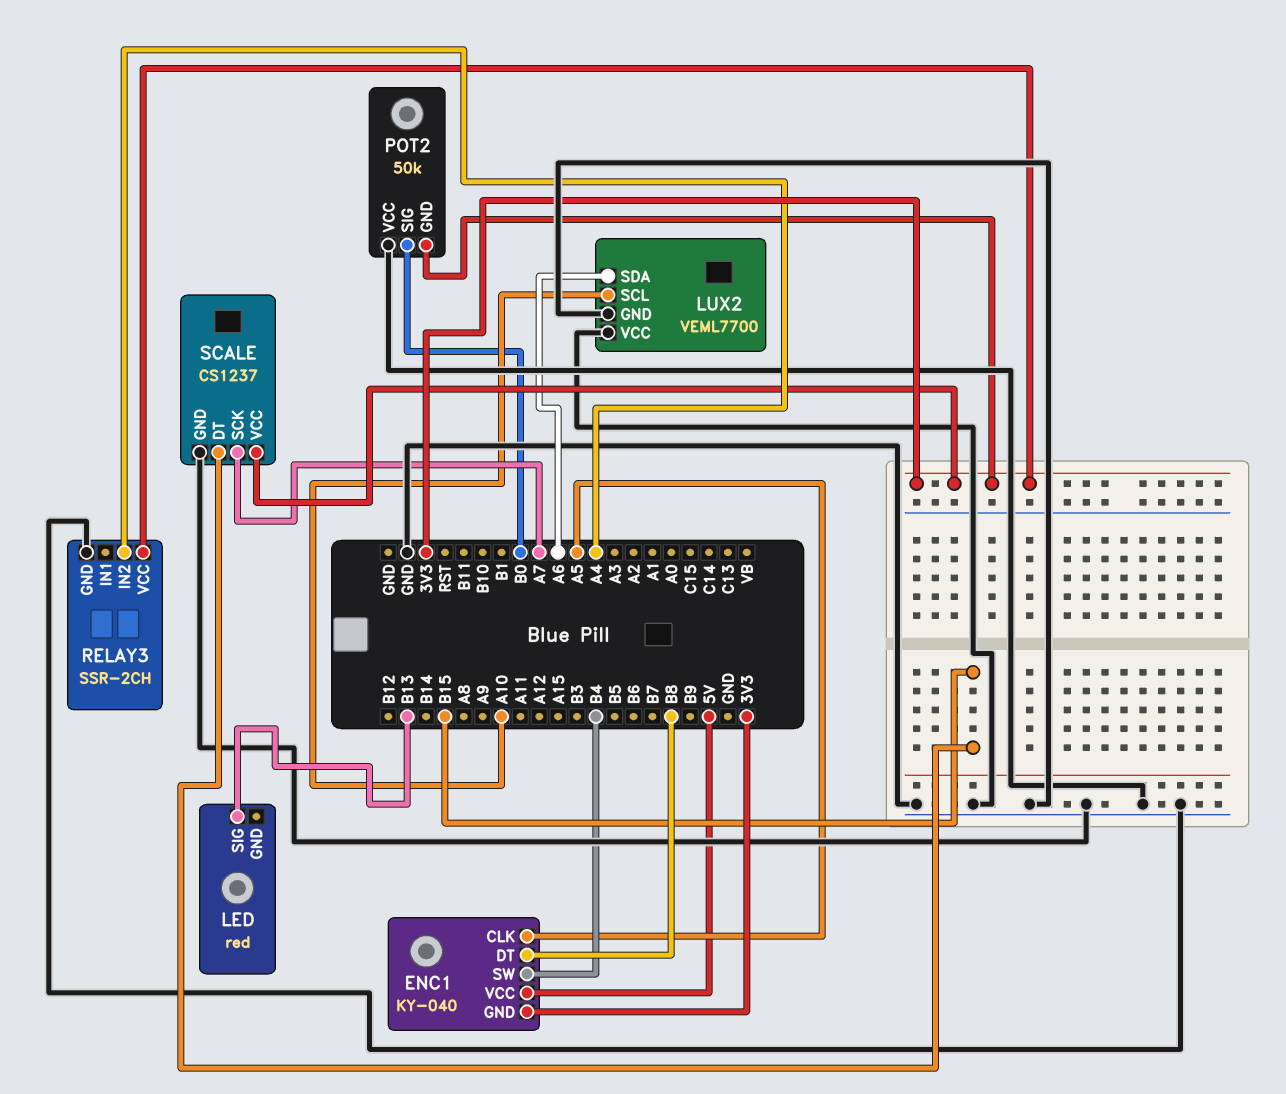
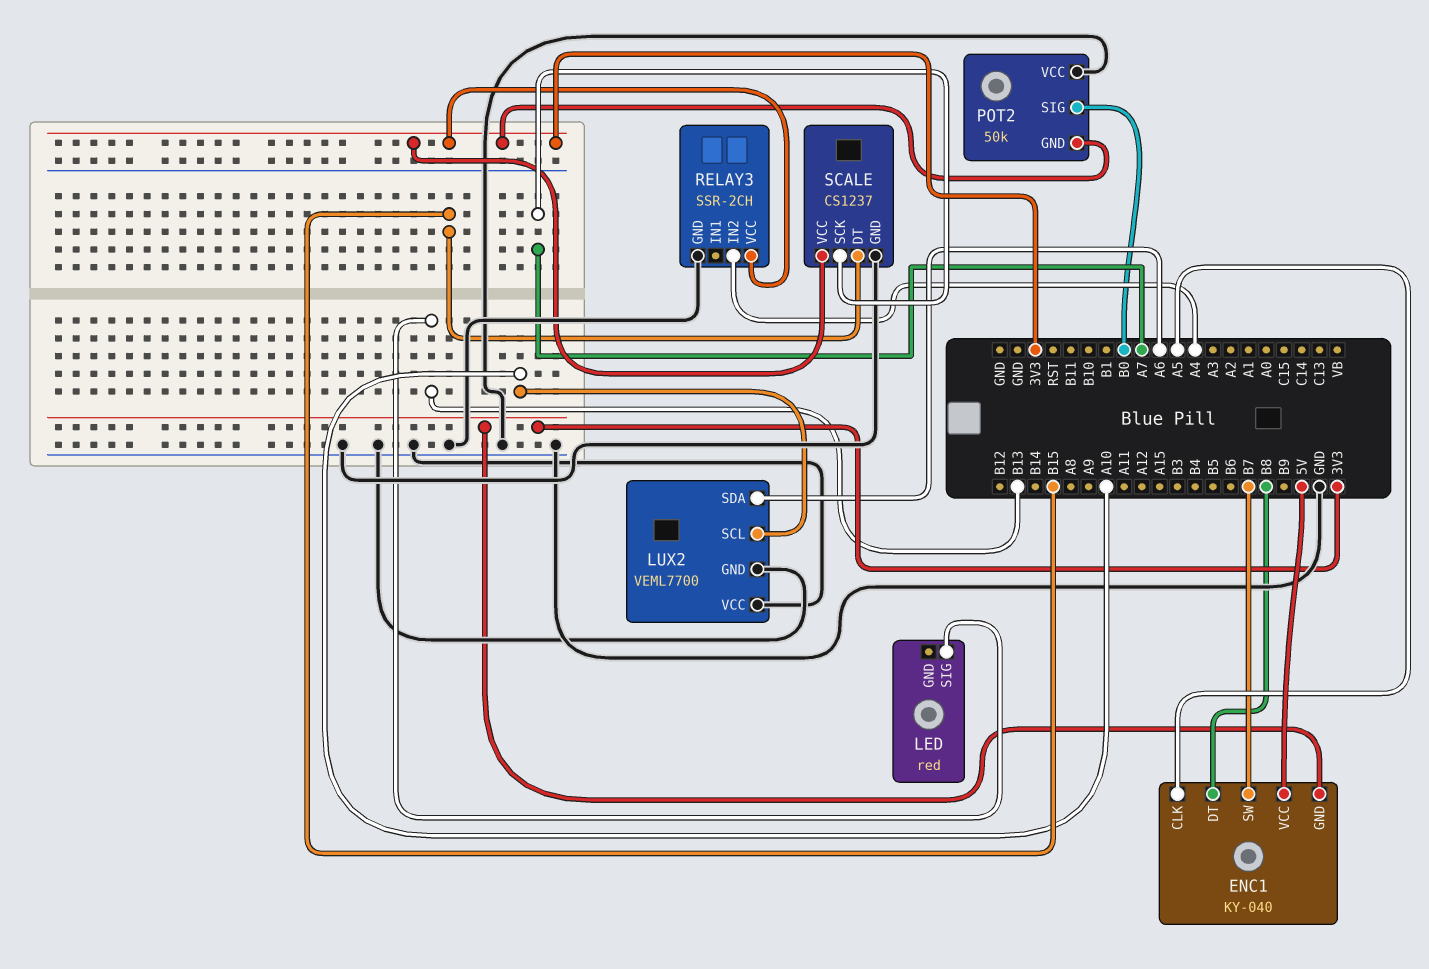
ENC1 pin SW: B4 -> B7

